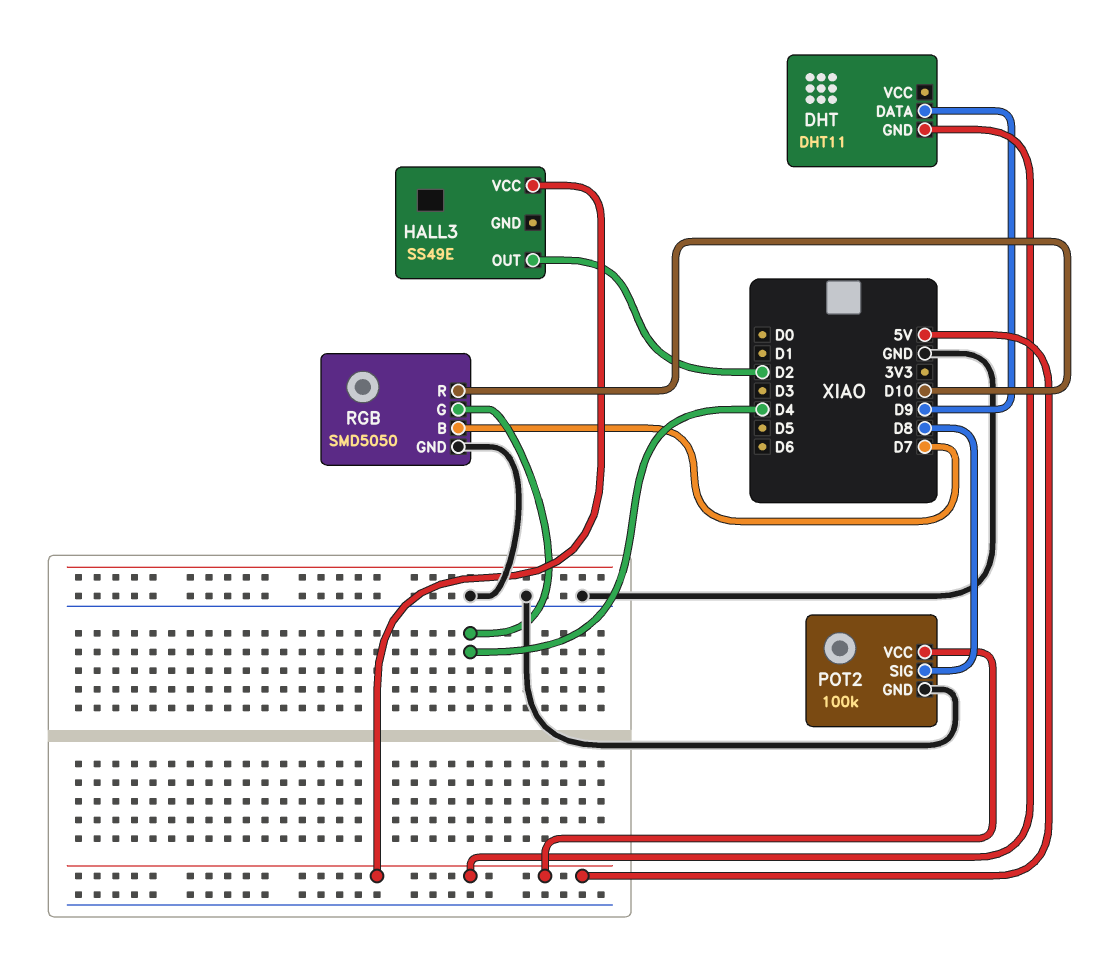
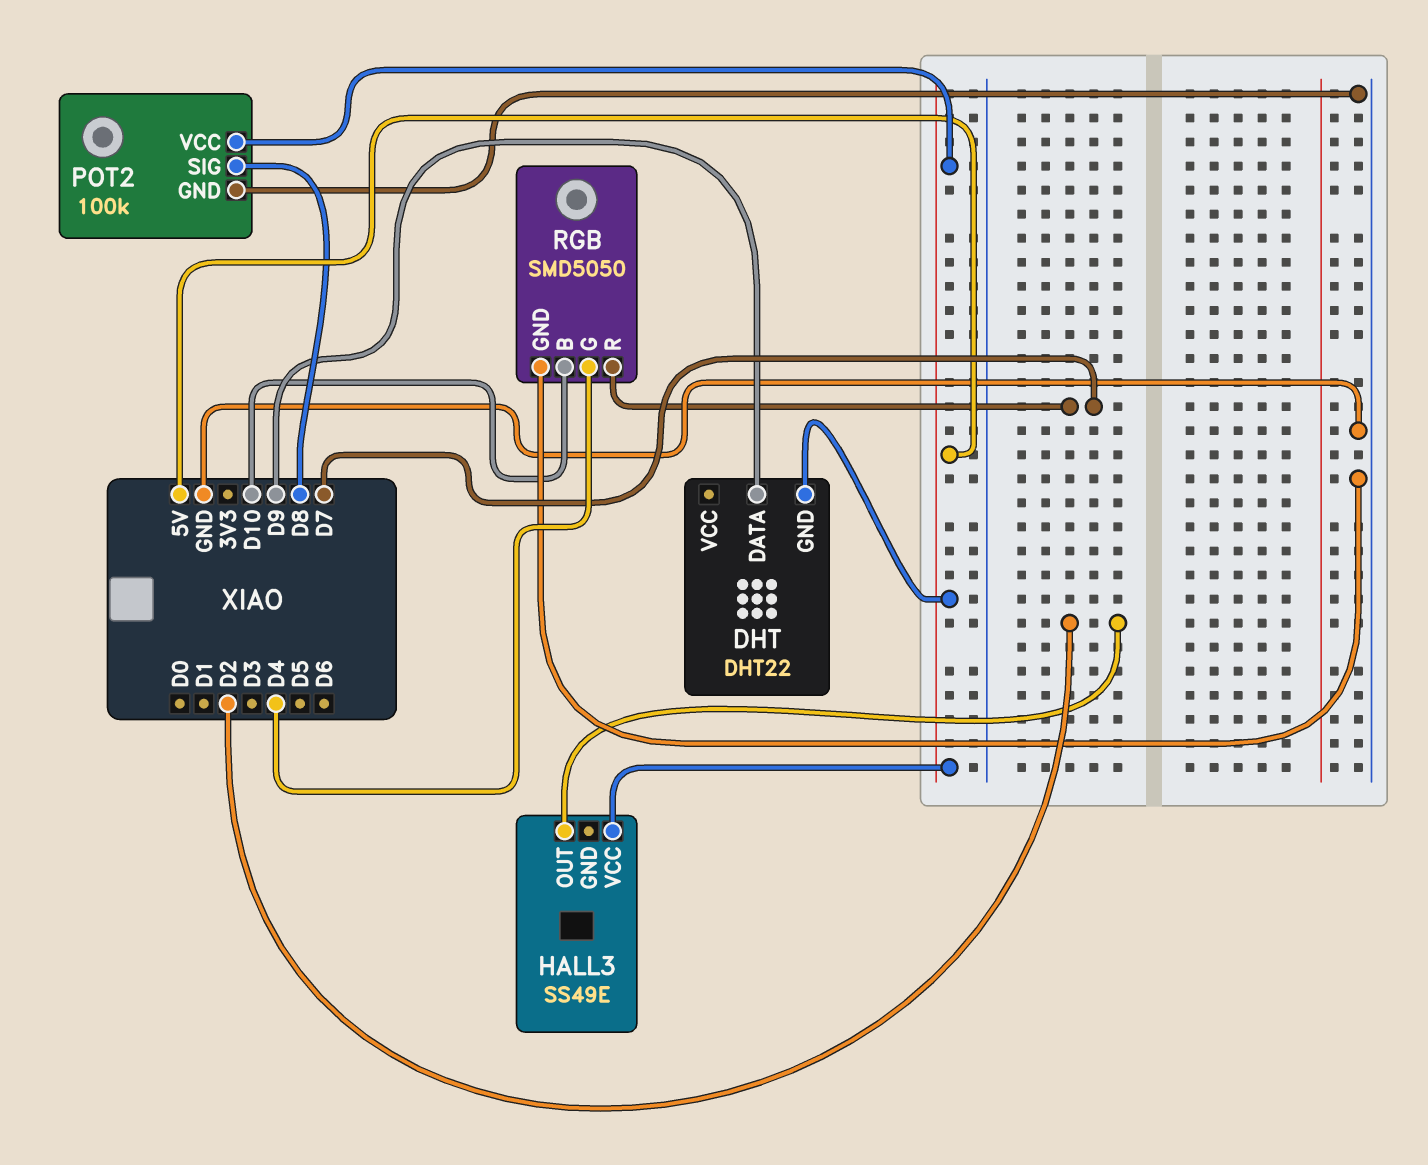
DHT: DHT11 -> DHT22
RGB pin B: D7 -> D10
RGB pin R: D10 -> D7

